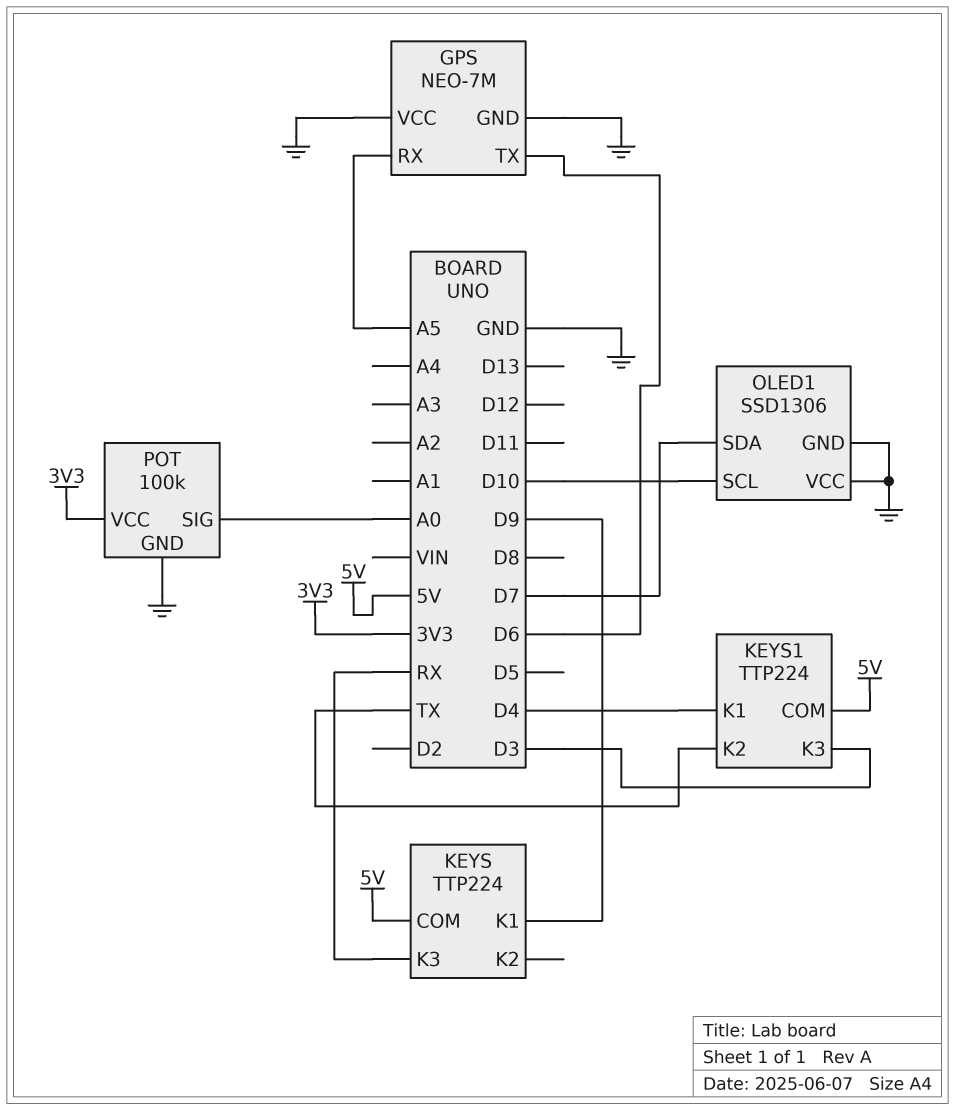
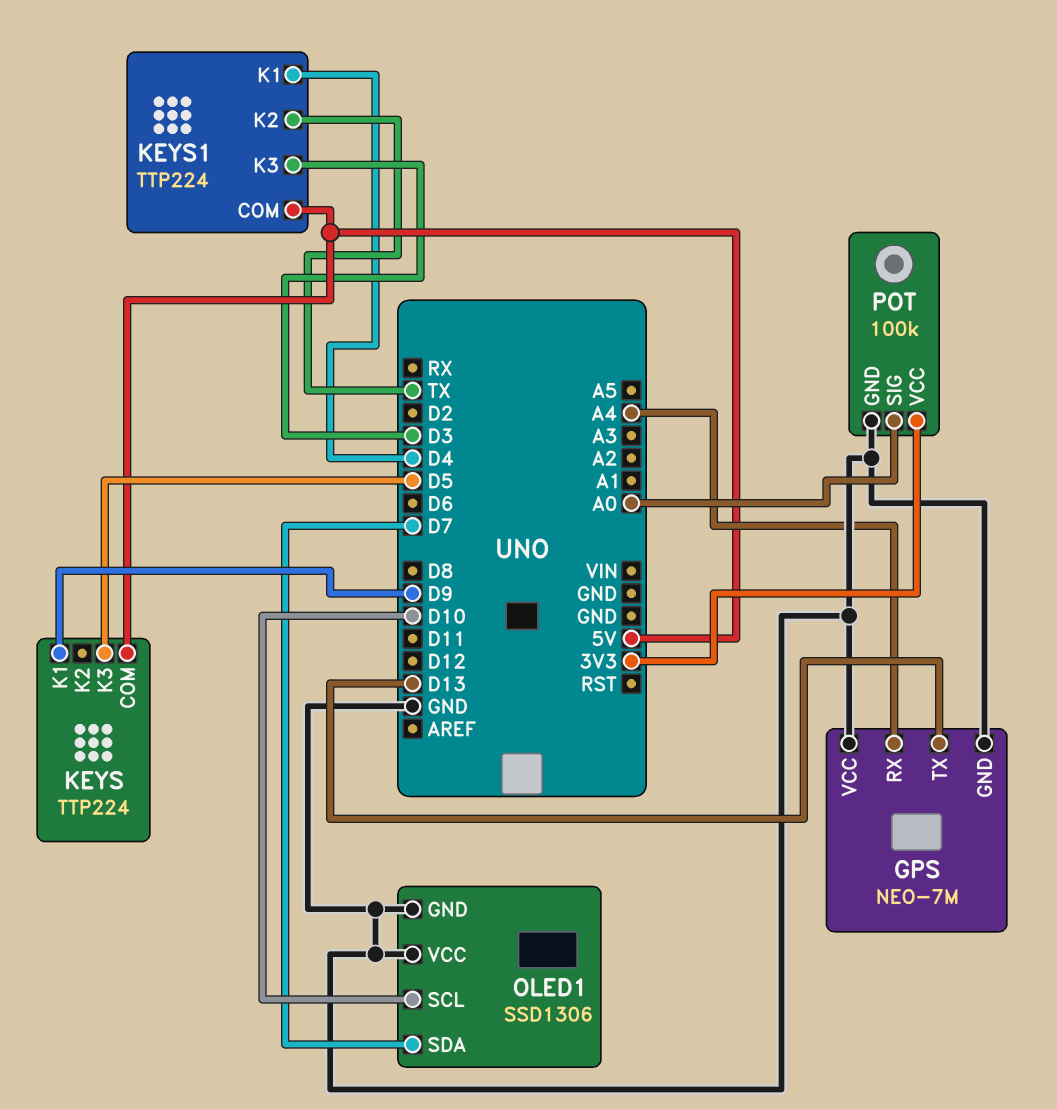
GPS pin RX: A5 -> A4
GPS pin TX: D6 -> D13
KEYS pin K3: RX -> D5

